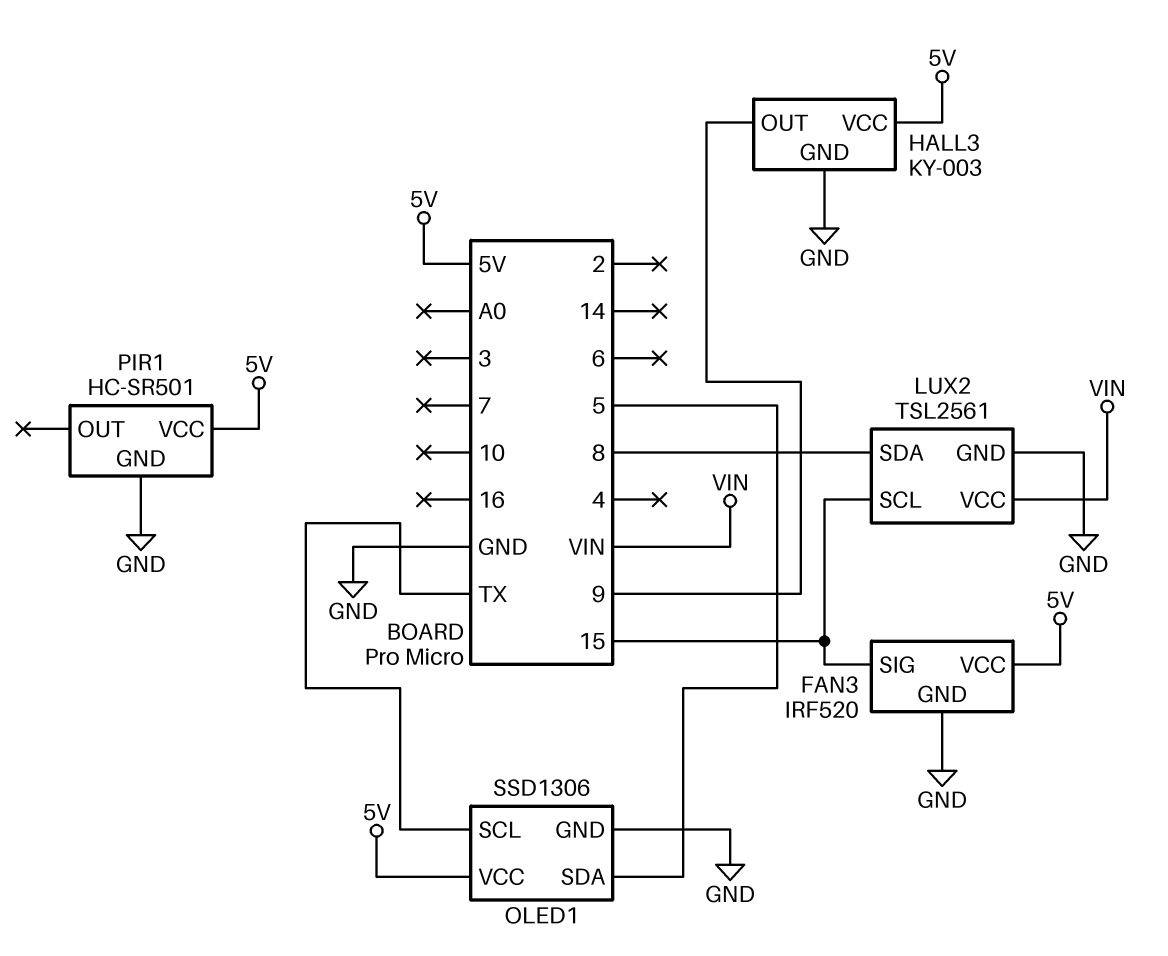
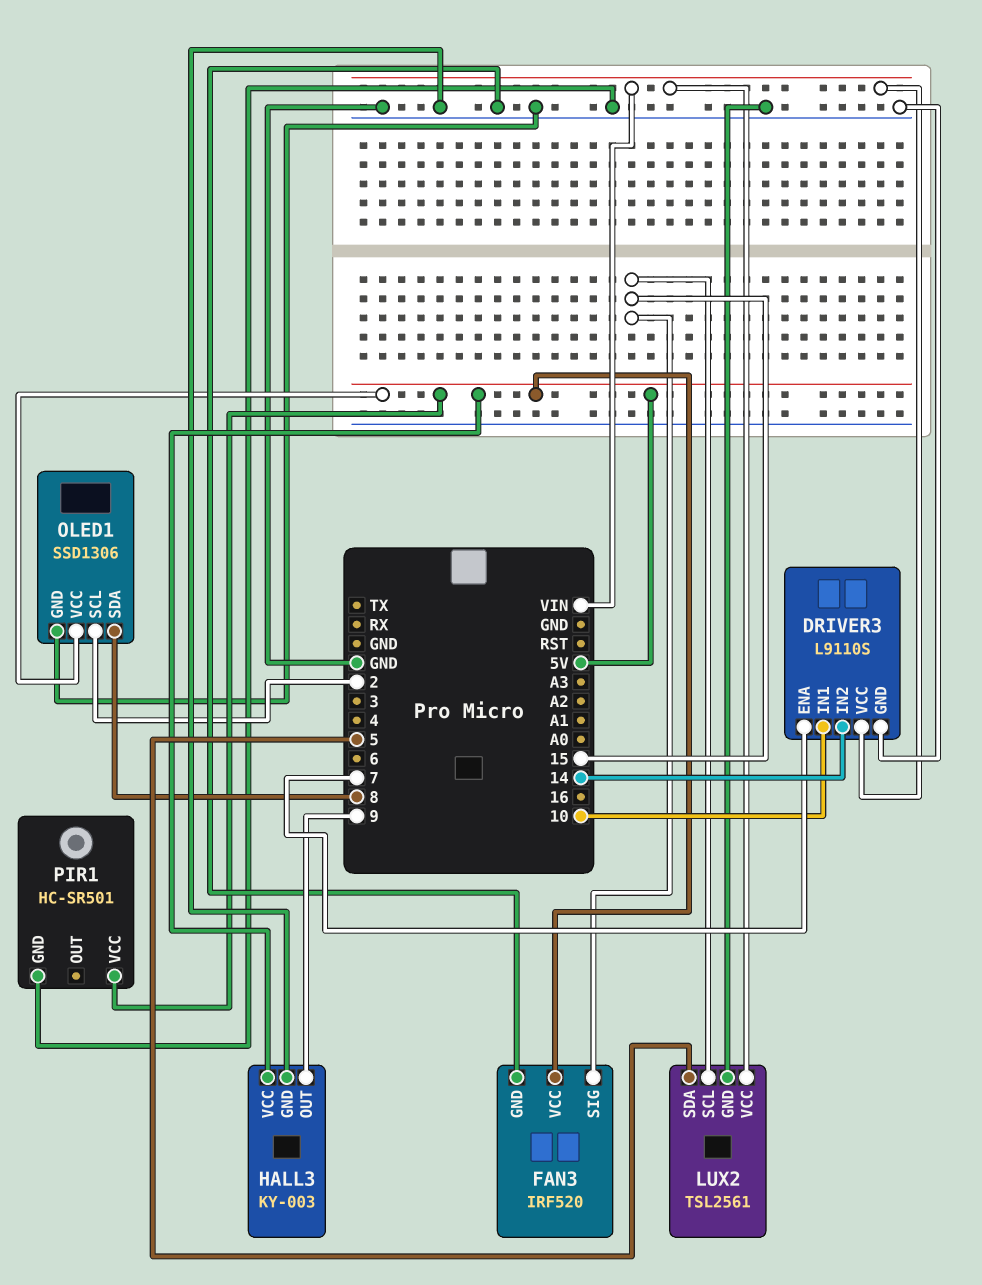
DRIVER3: none -> L9110S
DRIVER3 pin ENA: none -> 7
DRIVER3 pin GND: none -> GND
DRIVER3 pin IN1: none -> 10
DRIVER3 pin IN2: none -> 14
DRIVER3 pin VCC: none -> VIN
LUX2 pin SDA: 8 -> 5
OLED1 pin SCL: TX -> 2
OLED1 pin SDA: 5 -> 8

